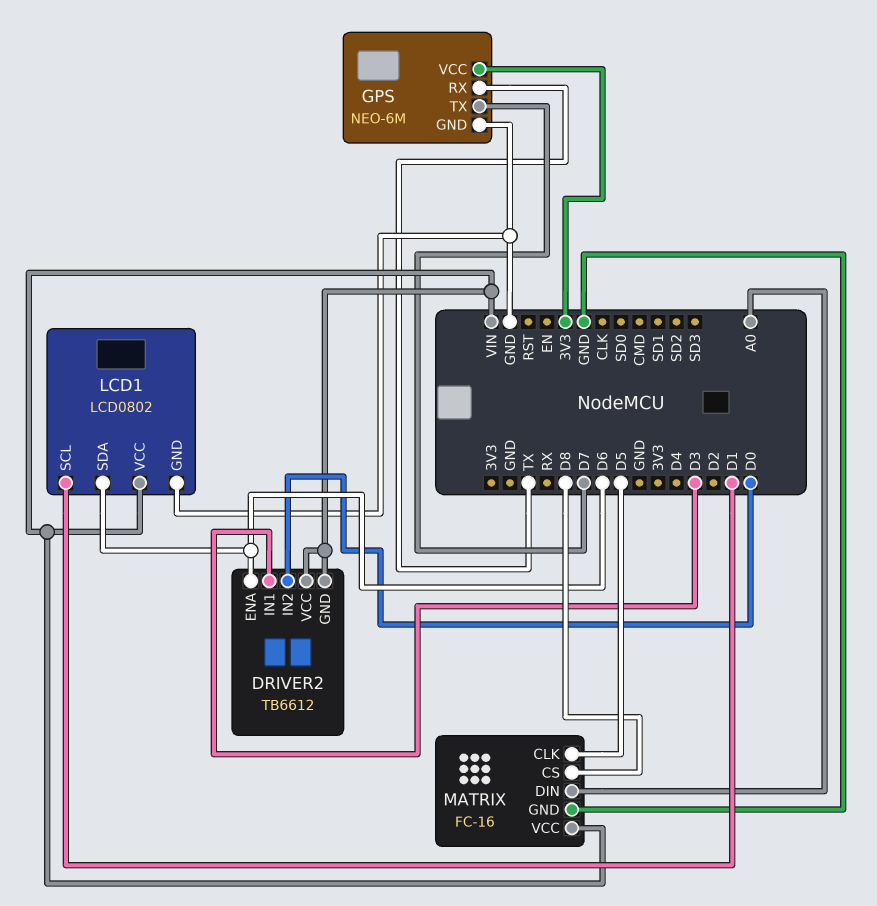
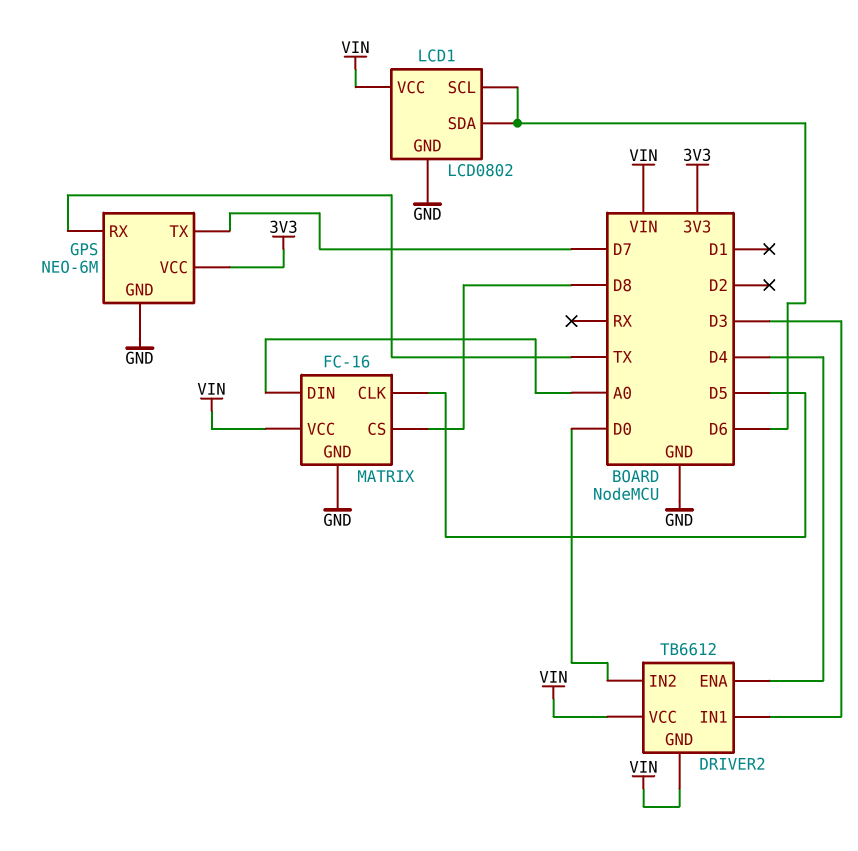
DRIVER2 pin ENA: D6 -> D4
LCD1 pin SCL: D1 -> D6

